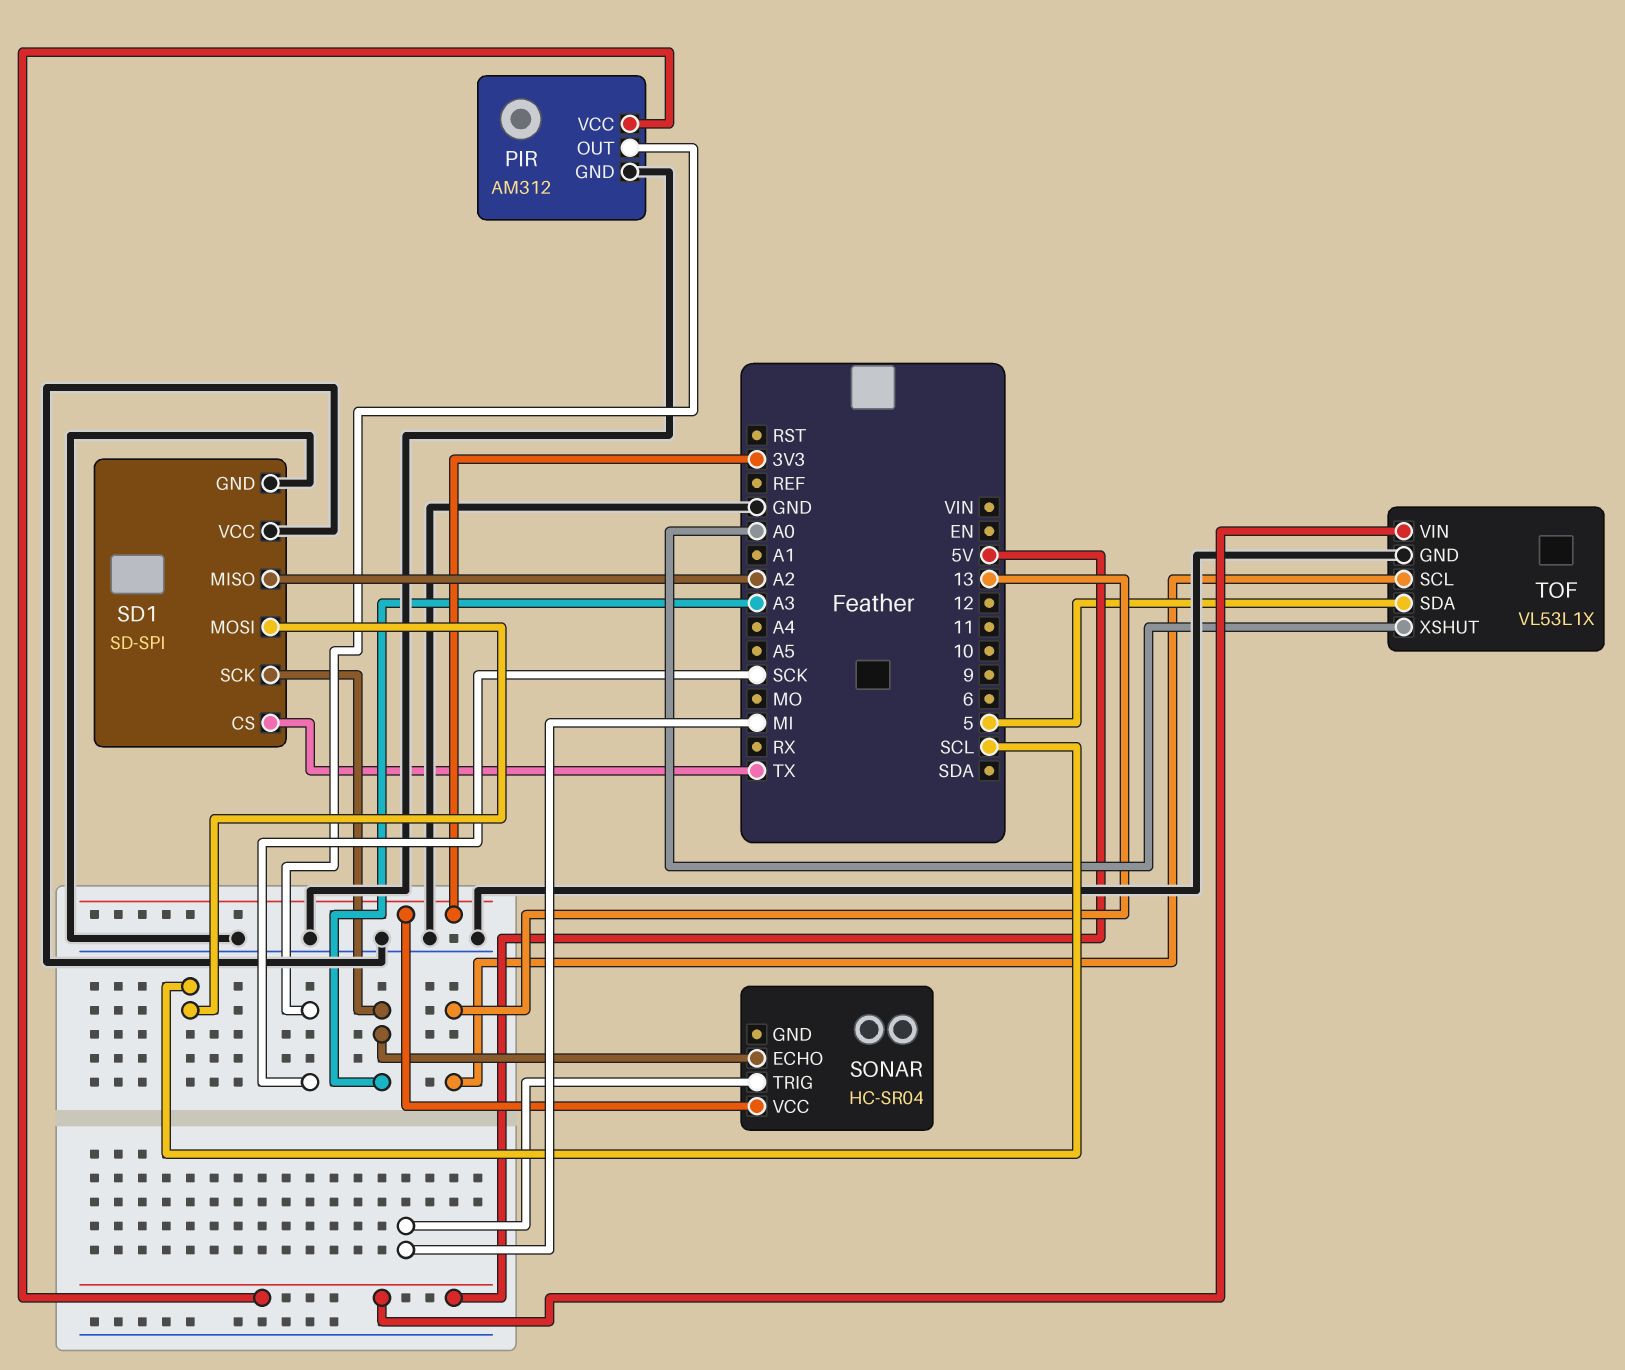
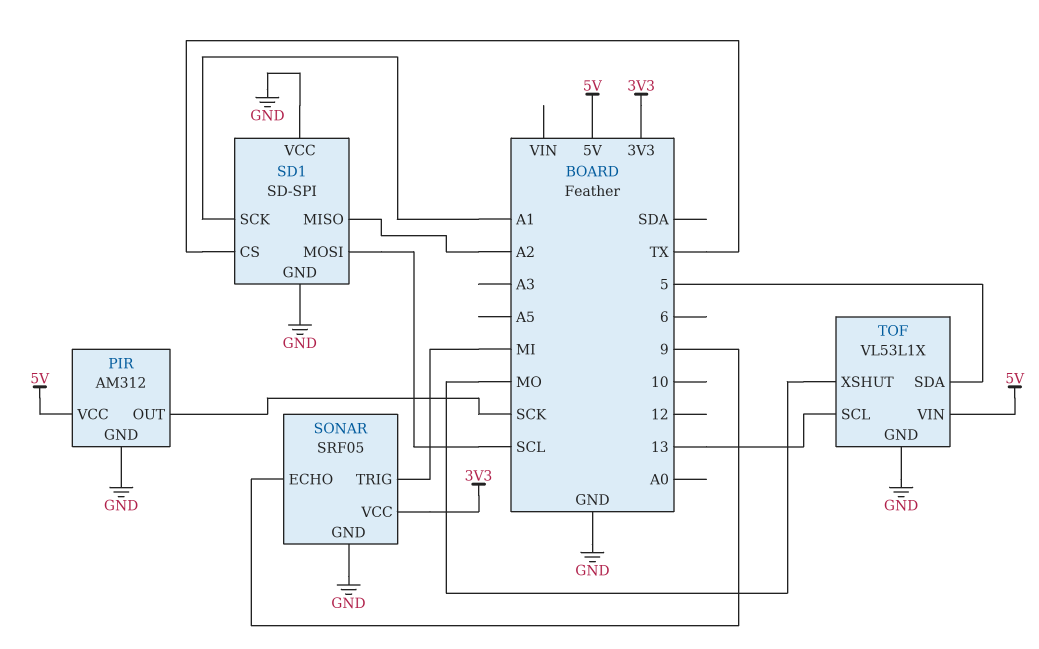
SD1 pin SCK: A3 -> A1
SONAR: HC-SR04 -> SRF05
SONAR pin ECHO: A3 -> 9
SONAR pin GND: none -> GND
TOF pin XSHUT: A0 -> MO

